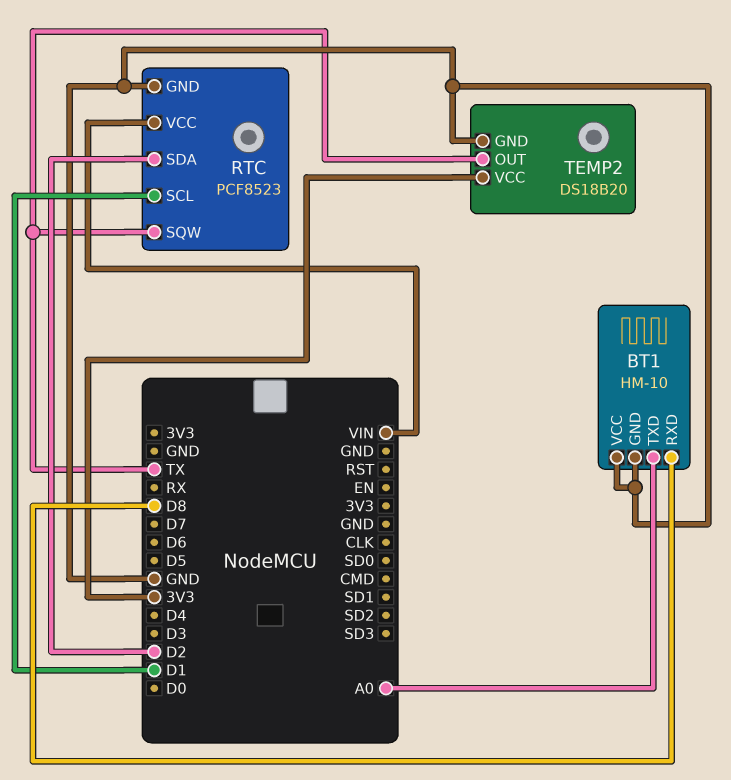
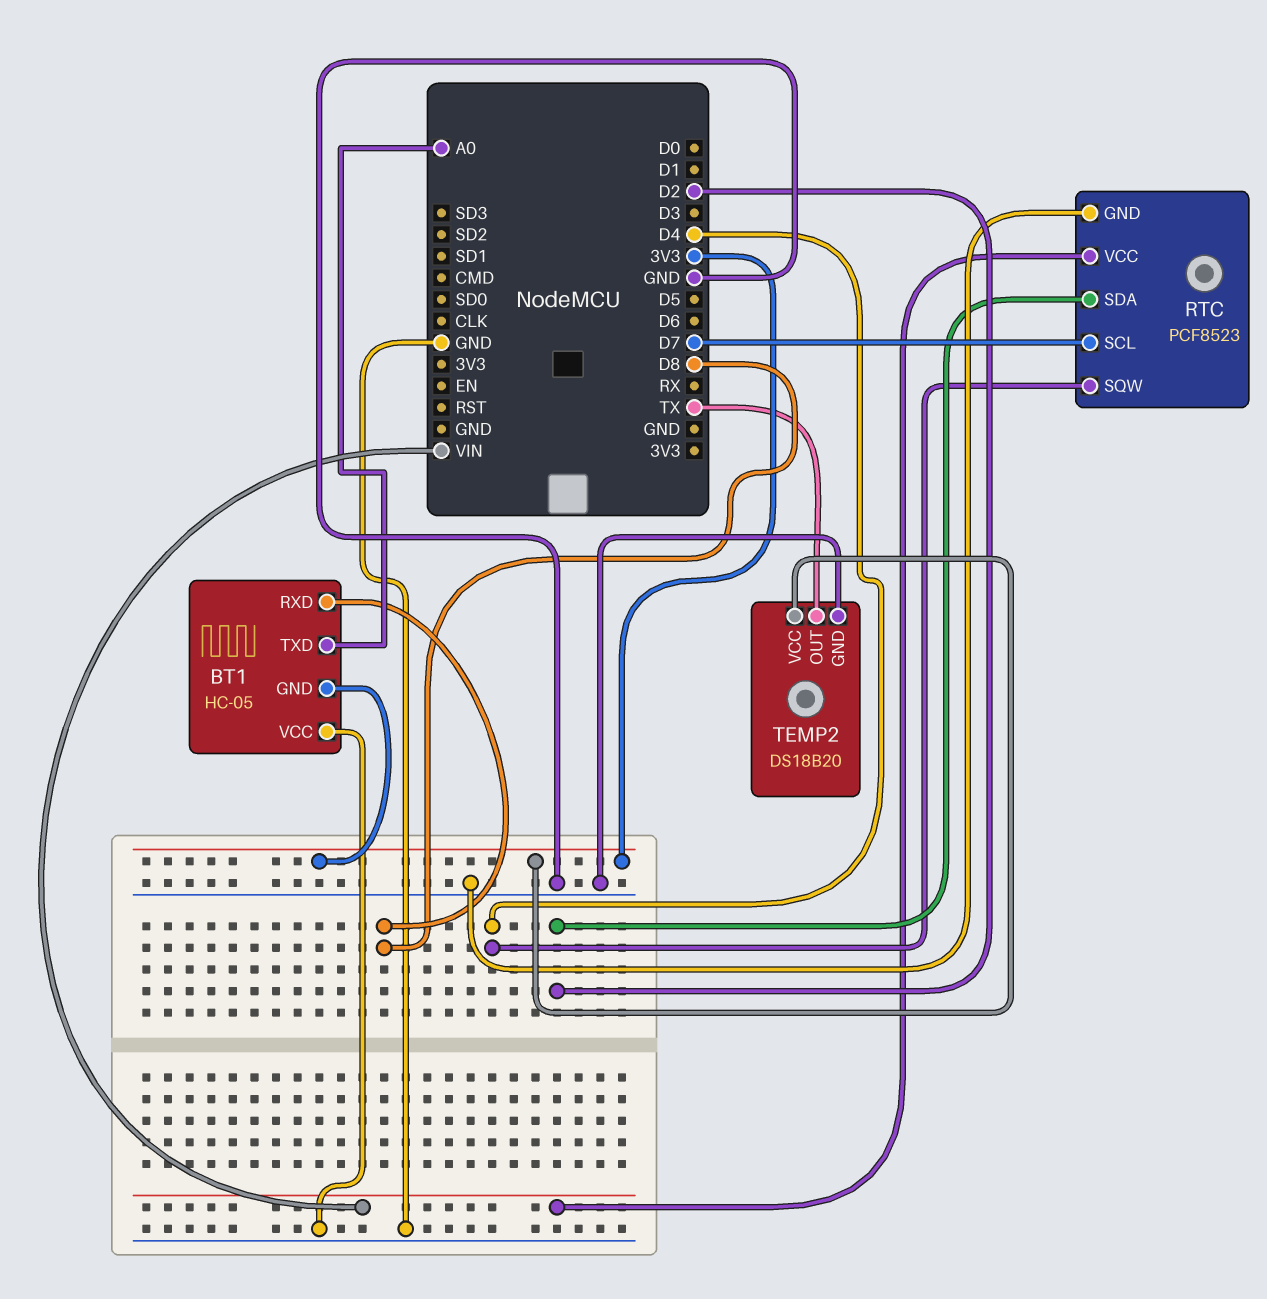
BT1: HM-10 -> HC-05
BT1 pin GND: GND -> 3V3
RTC pin SCL: D1 -> D7
RTC pin SQW: TX -> D4

